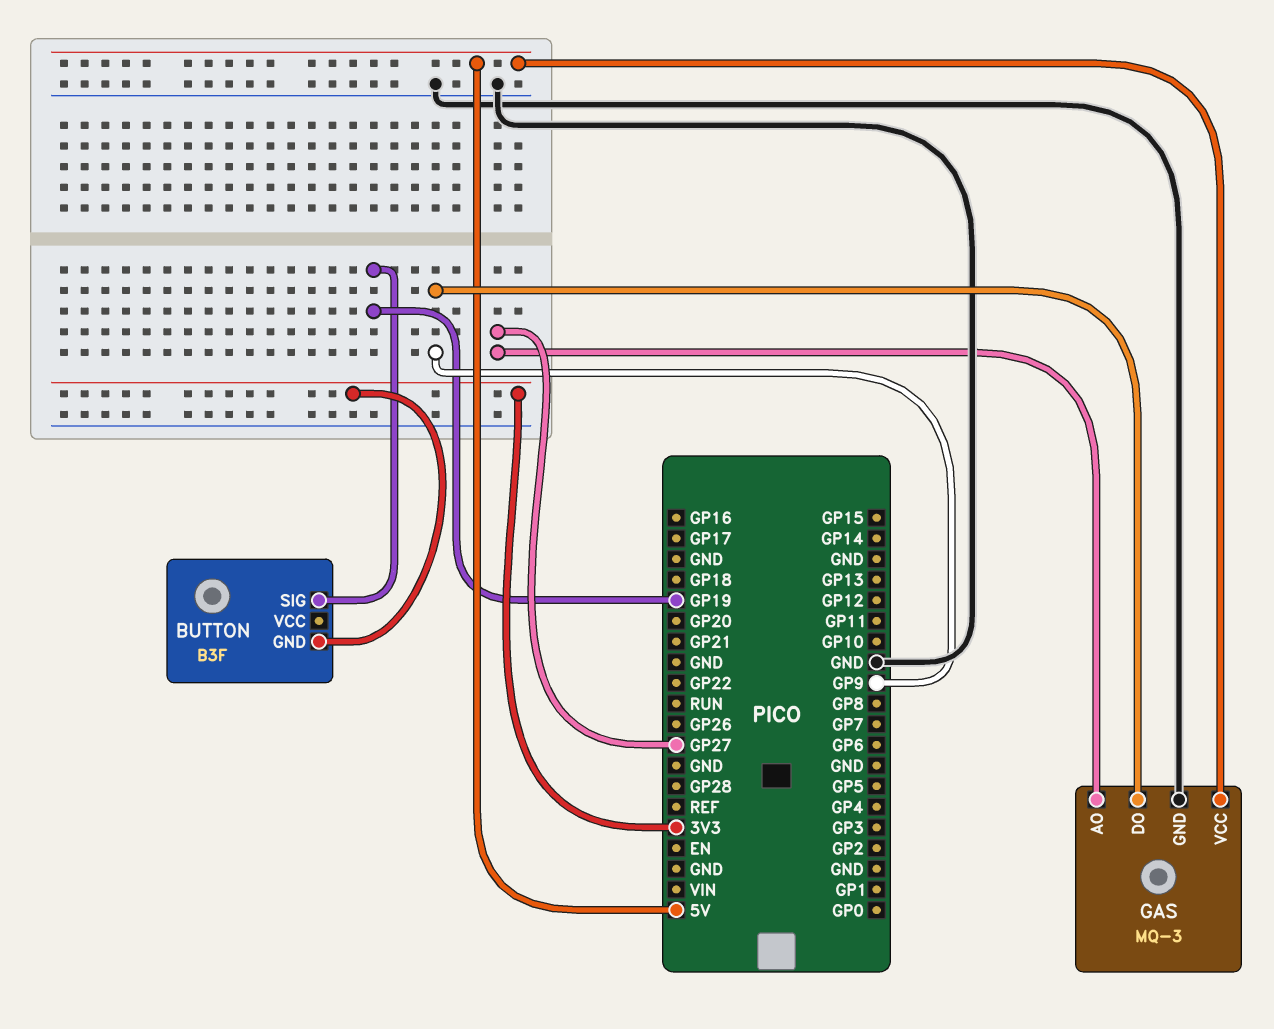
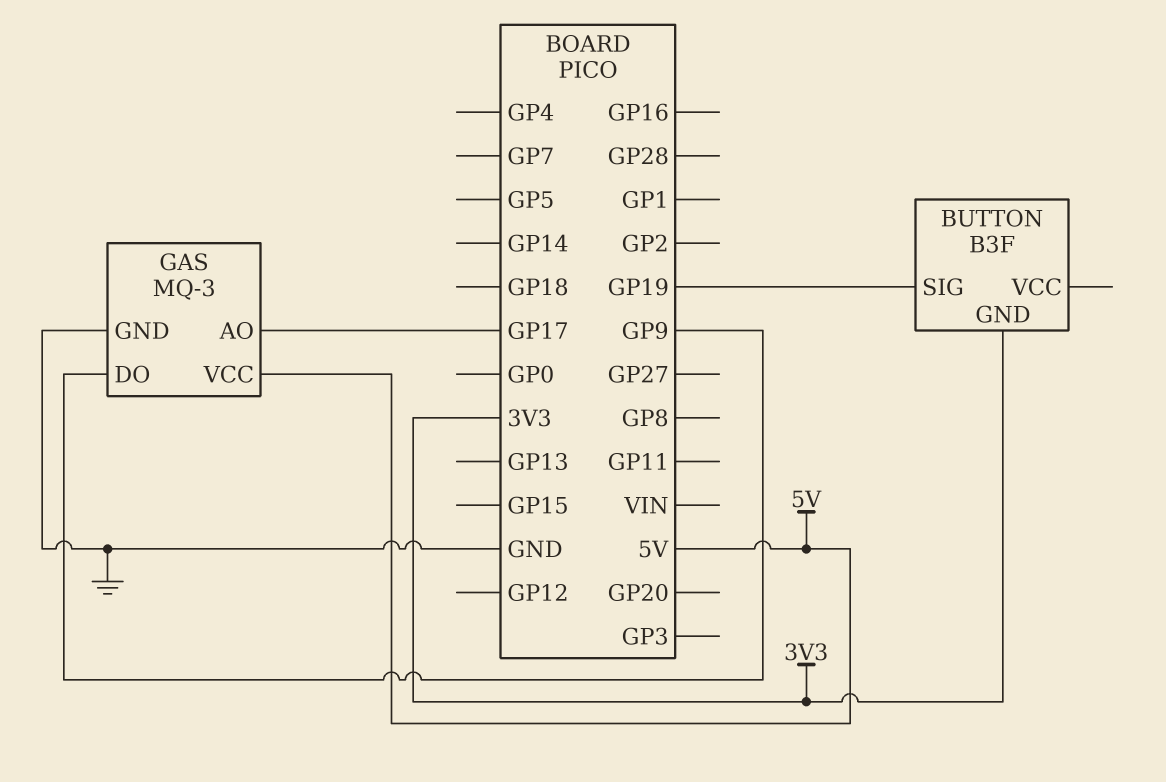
GAS pin AO: GP27 -> GP17

